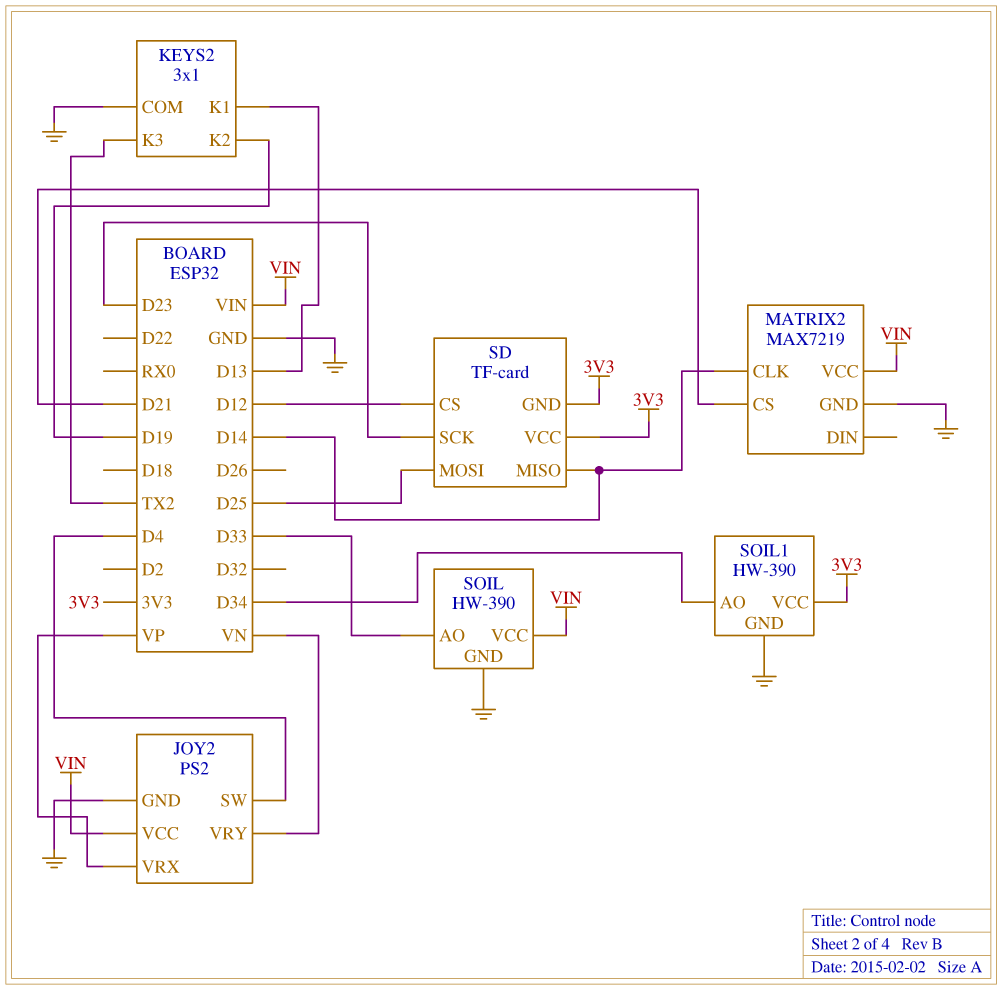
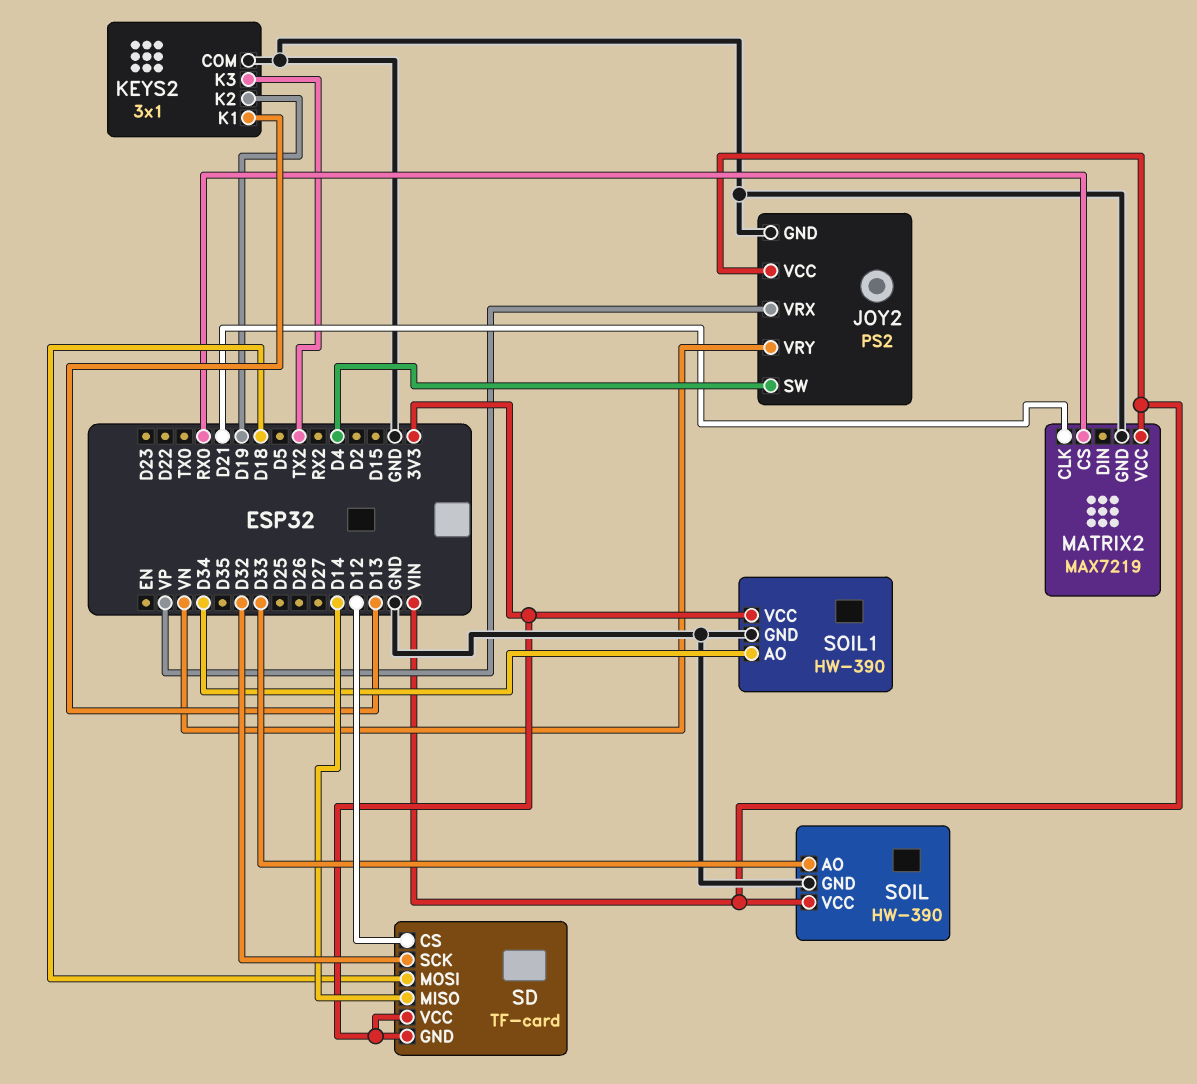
MATRIX2 pin CLK: D14 -> D21
MATRIX2 pin CS: D21 -> RX0
SD pin MOSI: D25 -> D18
SD pin SCK: D23 -> D32

